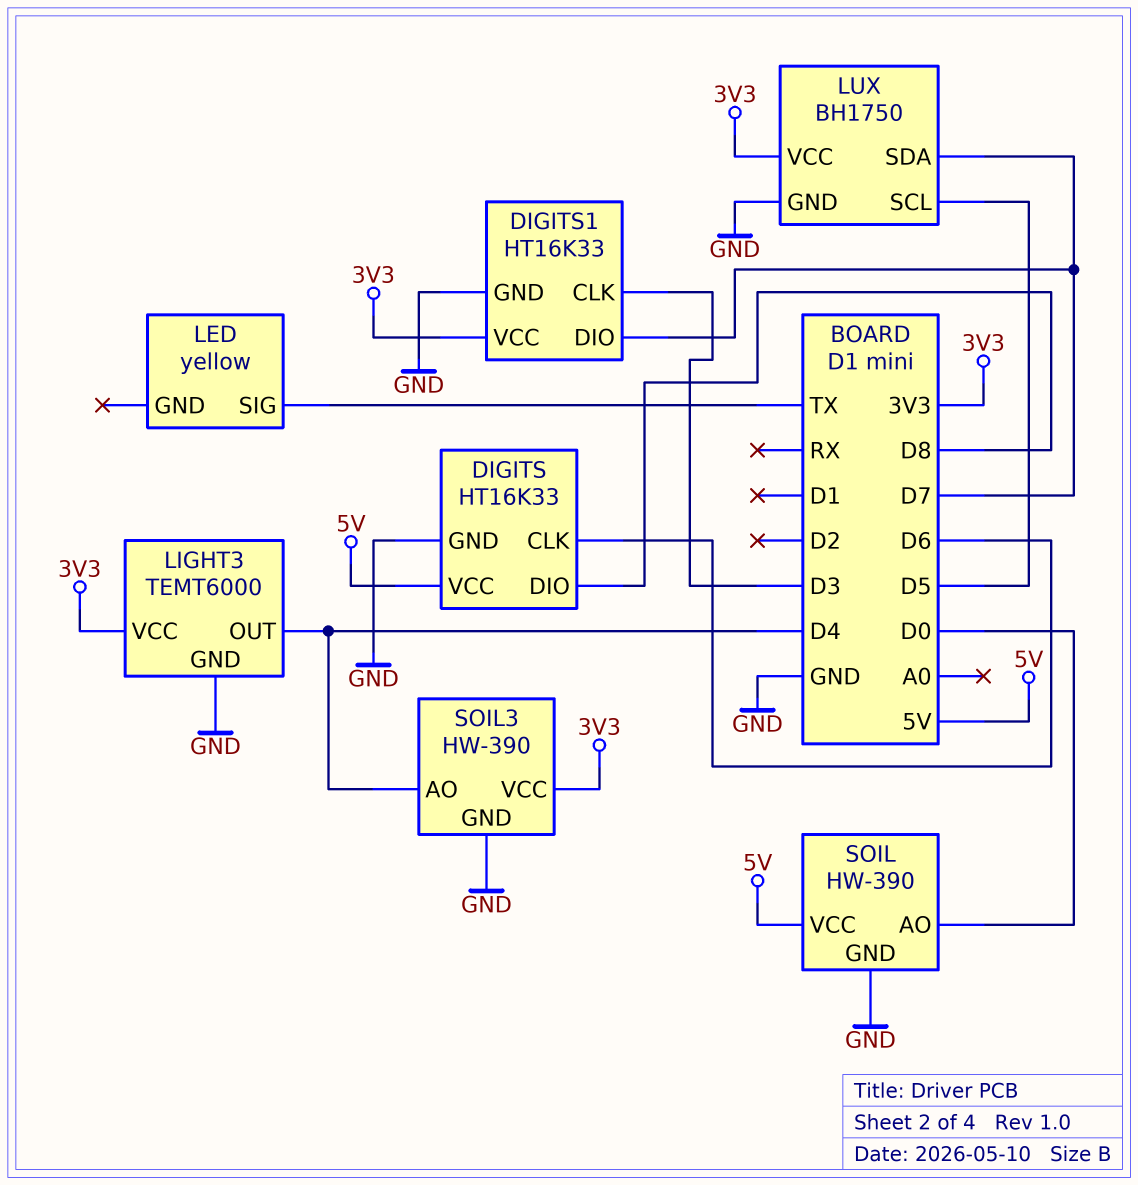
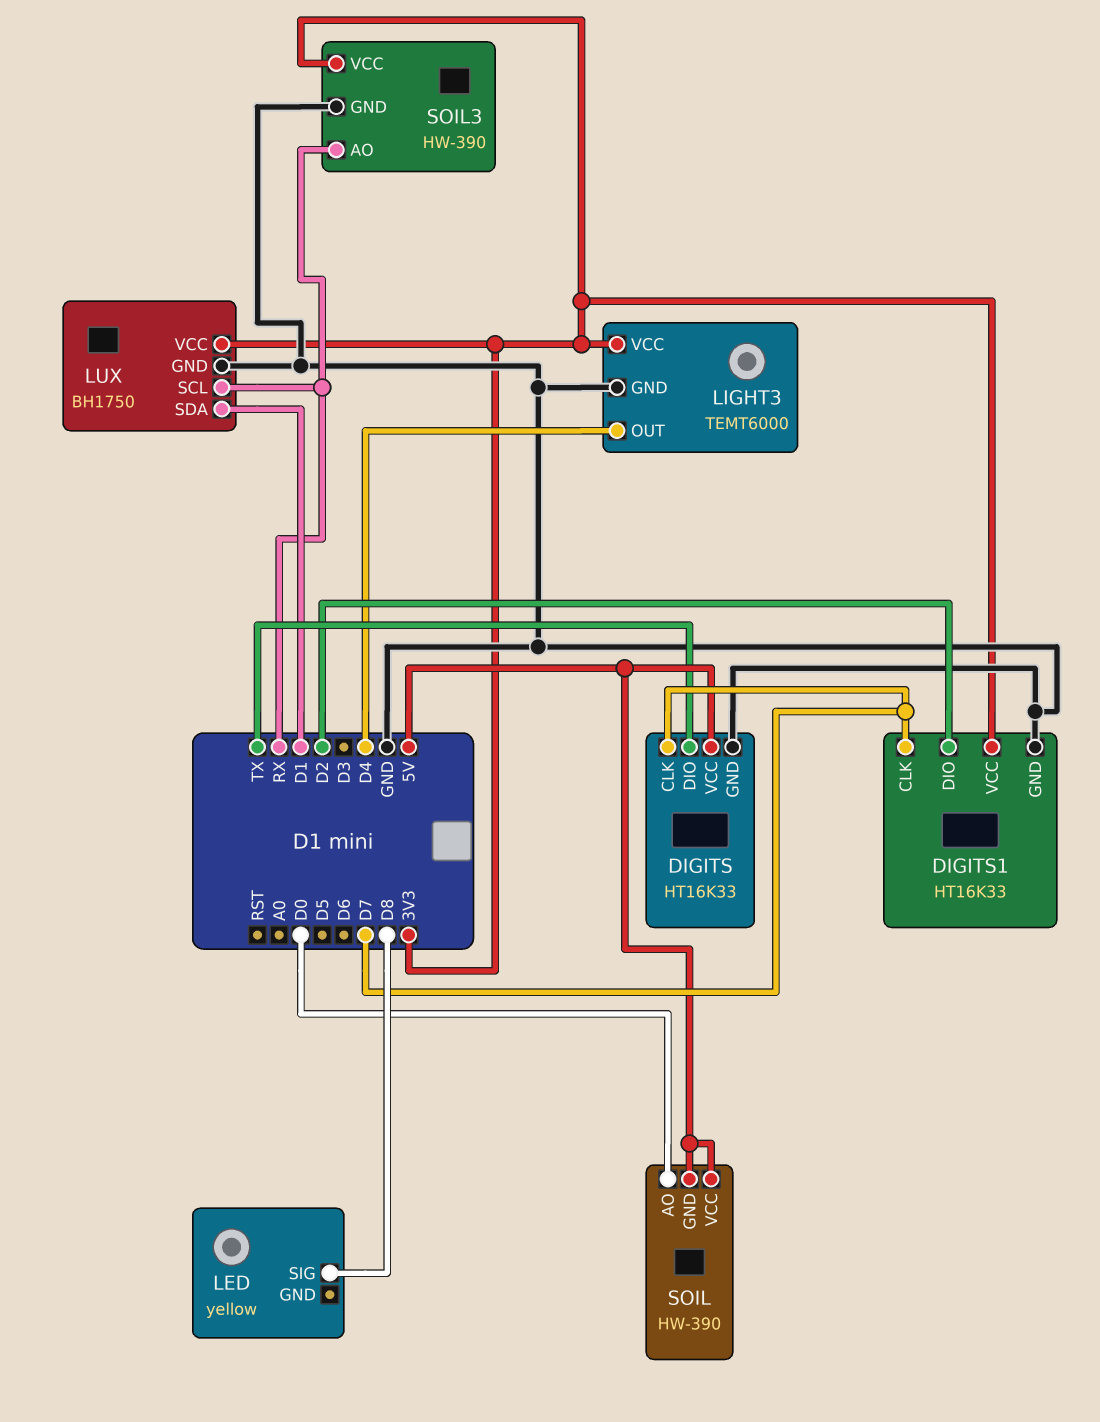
DIGITS pin CLK: D6 -> D7
DIGITS pin DIO: D8 -> TX
DIGITS1 pin CLK: D3 -> D7
DIGITS1 pin DIO: D7 -> D2
LED pin SIG: TX -> D8
LUX pin SCL: D5 -> RX
LUX pin SDA: D7 -> D1
SOIL pin GND: GND -> 5V
SOIL3 pin AO: D4 -> RX

